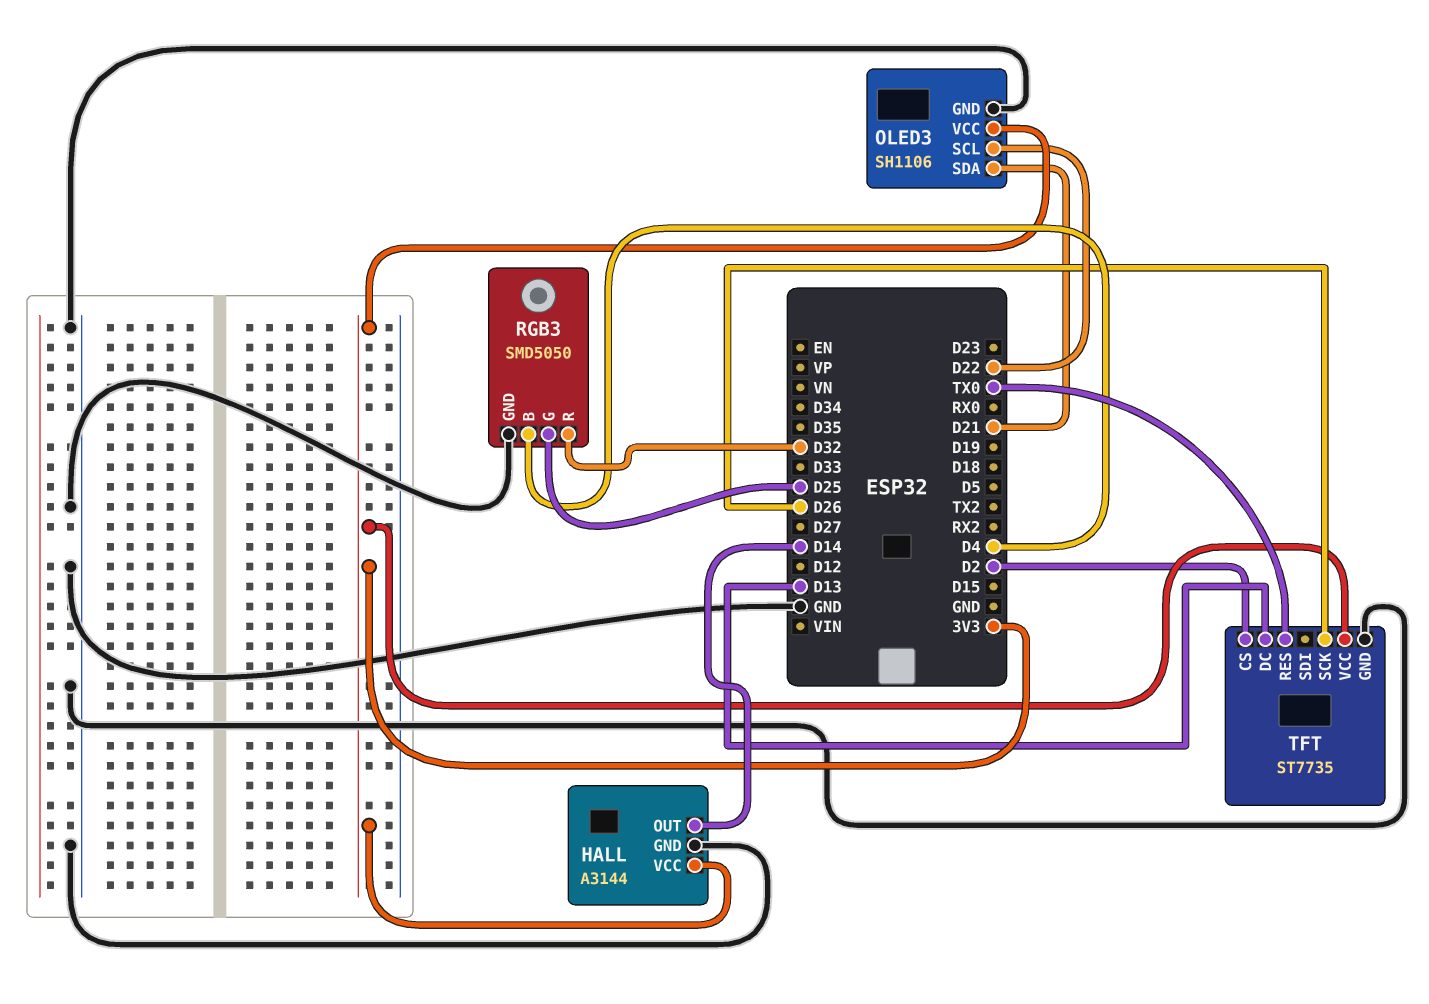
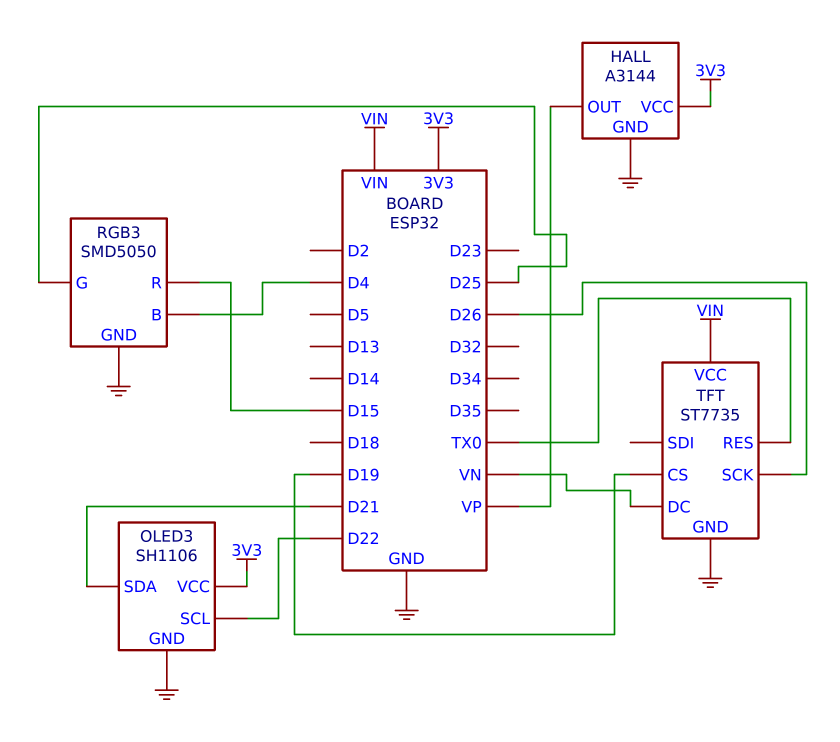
HALL pin OUT: D14 -> VP
RGB3 pin R: D32 -> D15
TFT pin CS: D2 -> D19
TFT pin DC: D13 -> VN
TFT pin VCC: 3V3 -> VIN

